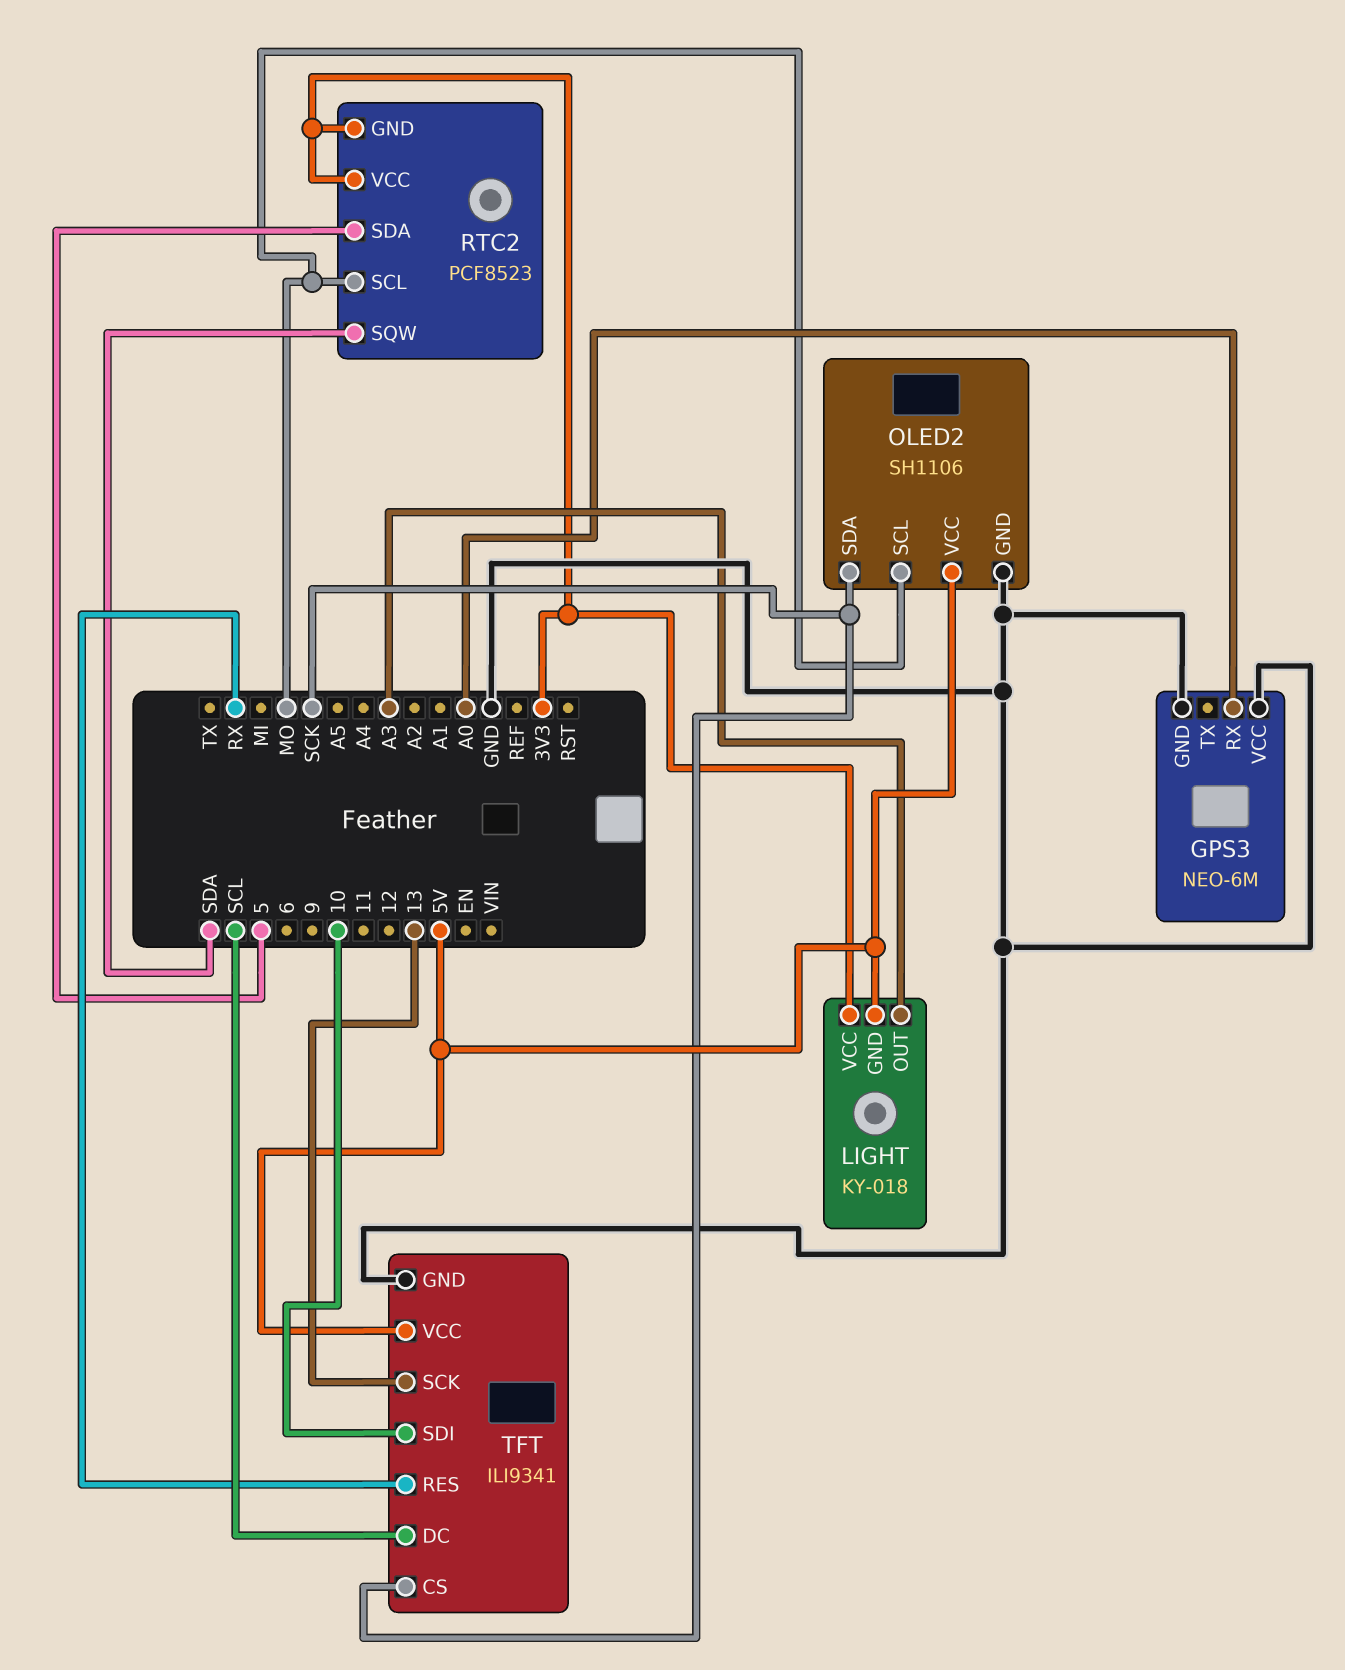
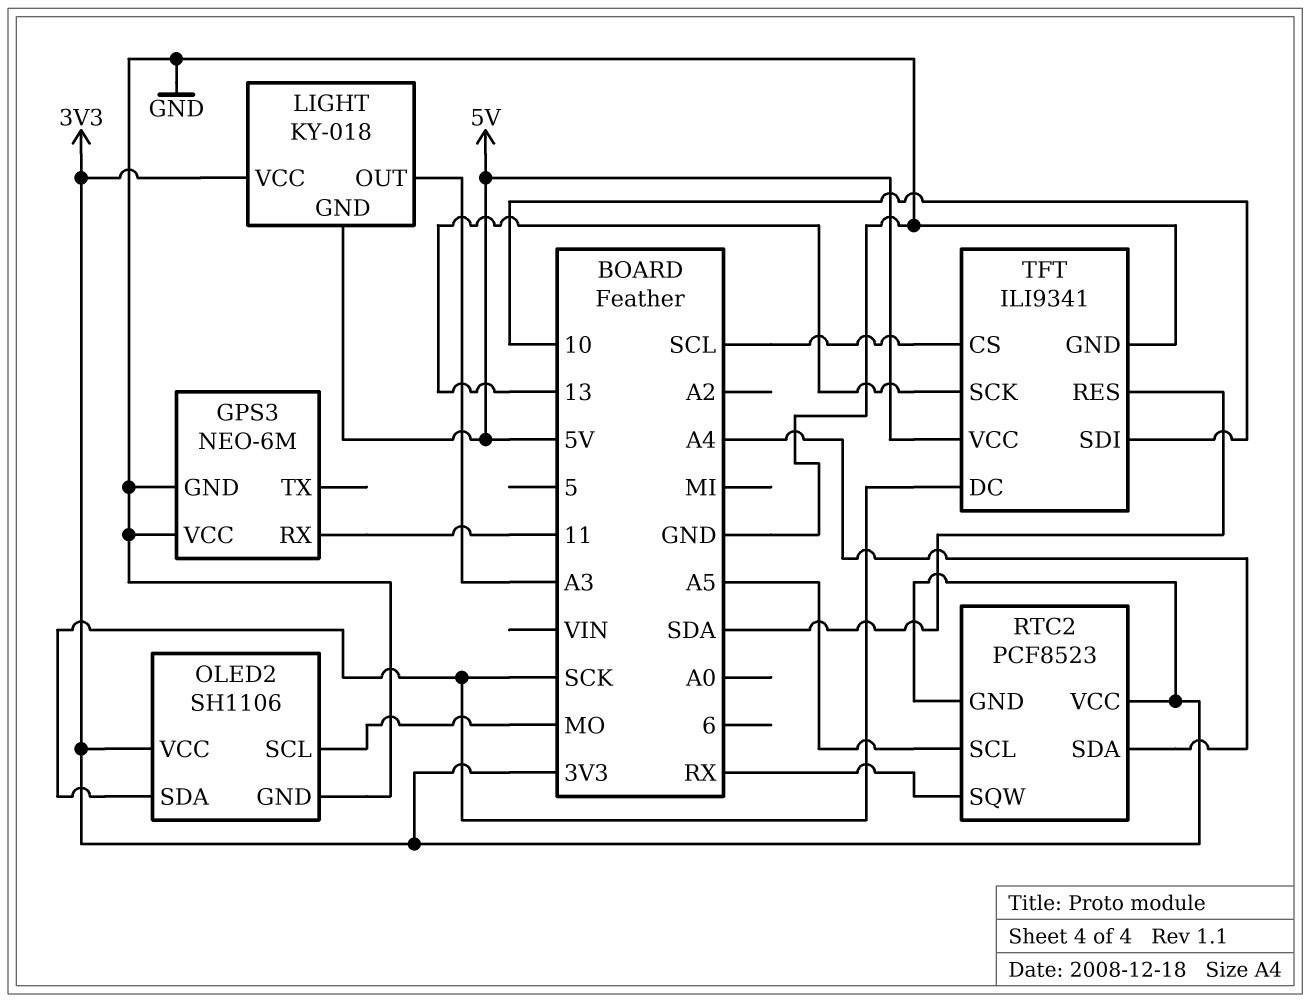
GPS3 pin RX: A0 -> 11
OLED2 pin VCC: 5V -> 3V3
RTC2 pin SCL: MO -> A5
RTC2 pin SDA: 5 -> A4
RTC2 pin SQW: SDA -> RX
TFT pin CS: SCK -> SCL
TFT pin DC: SCL -> SCK
TFT pin RES: RX -> SDA

